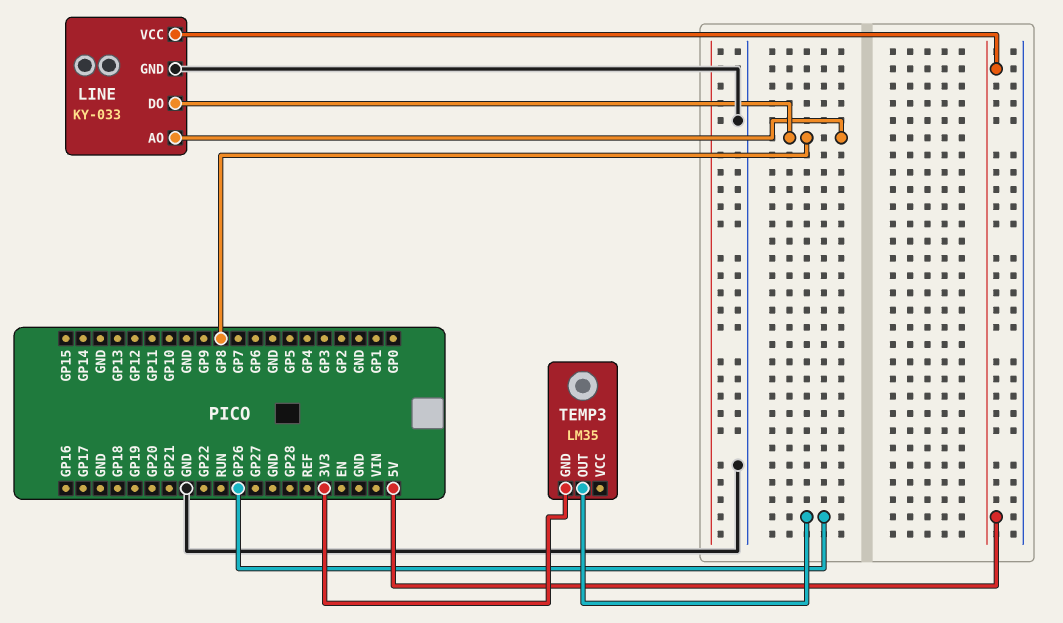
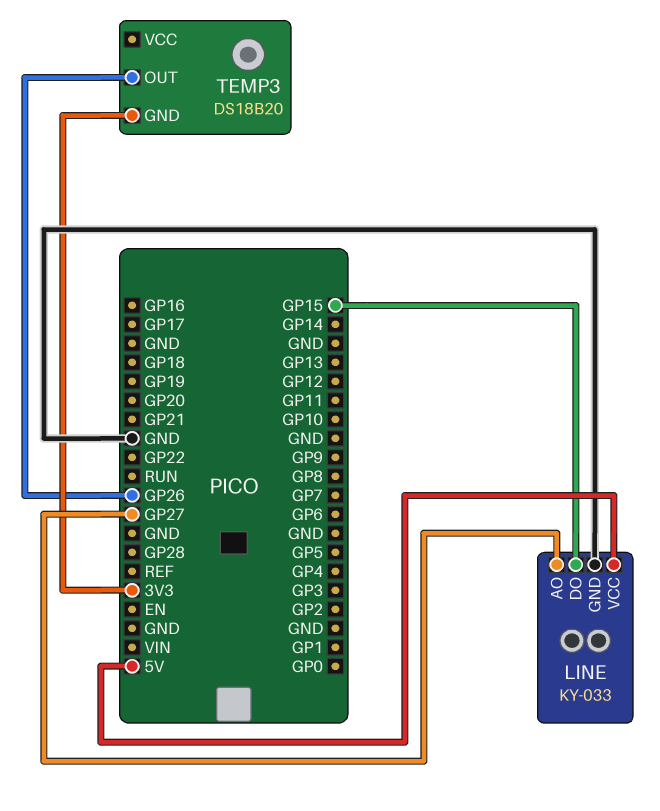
LINE pin AO: GP8 -> GP27
LINE pin DO: GP8 -> GP15
TEMP3: LM35 -> DS18B20

